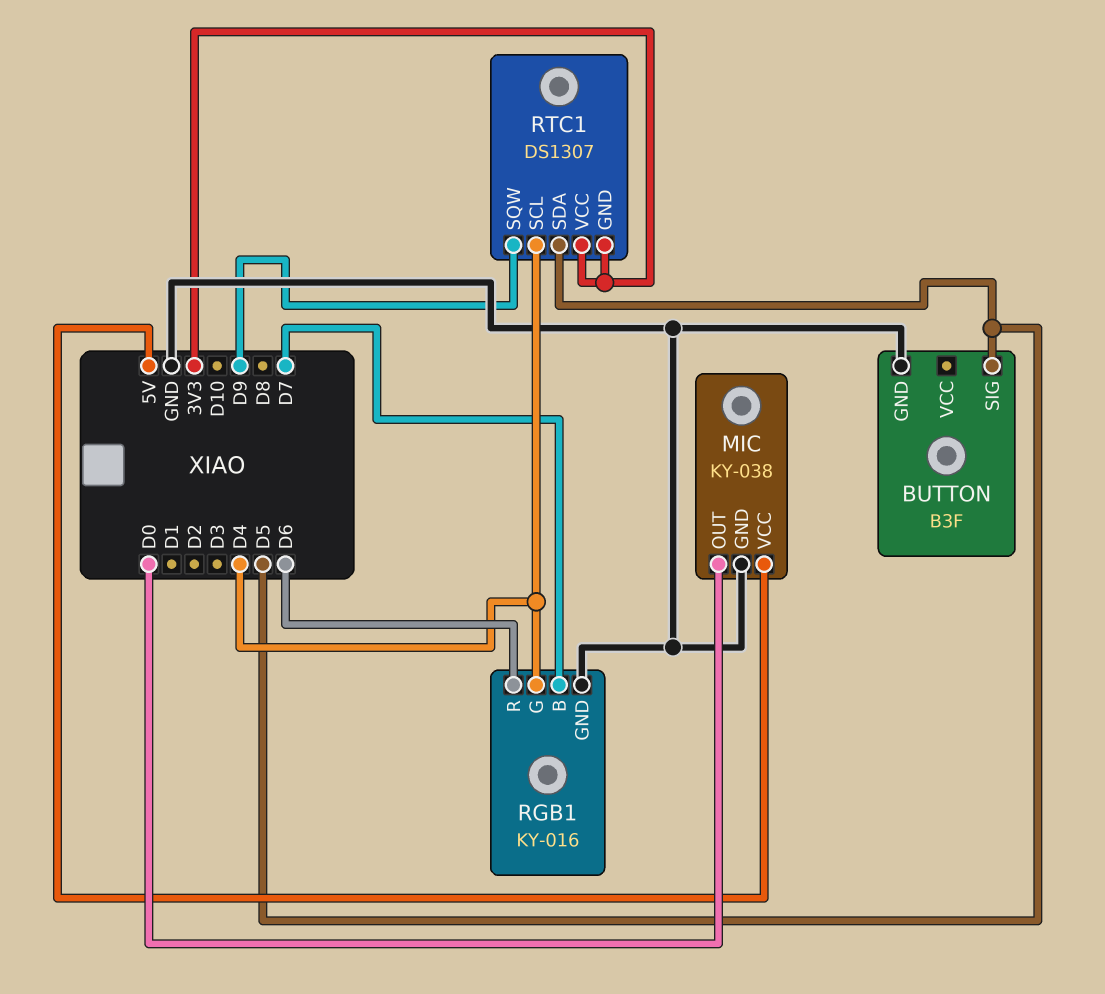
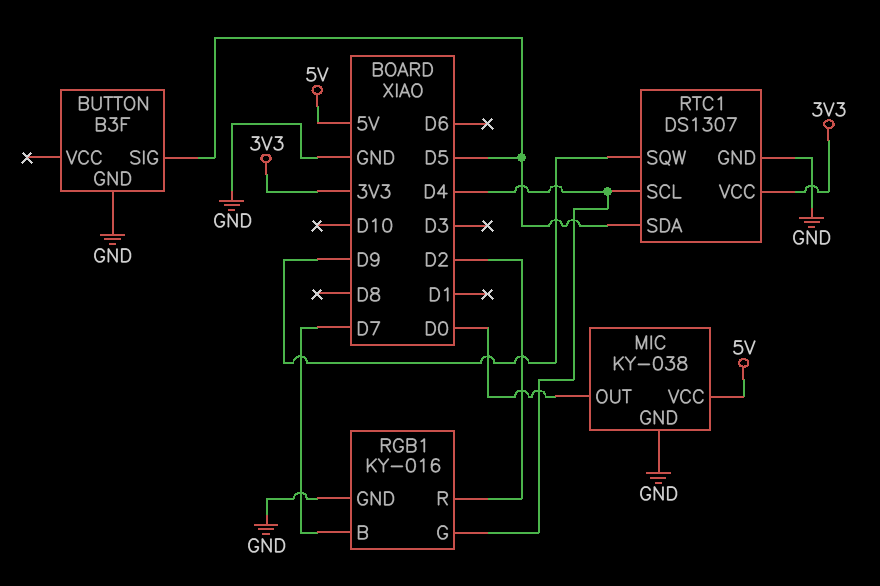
RGB1 pin R: D6 -> D2
RTC1 pin GND: 3V3 -> GND

